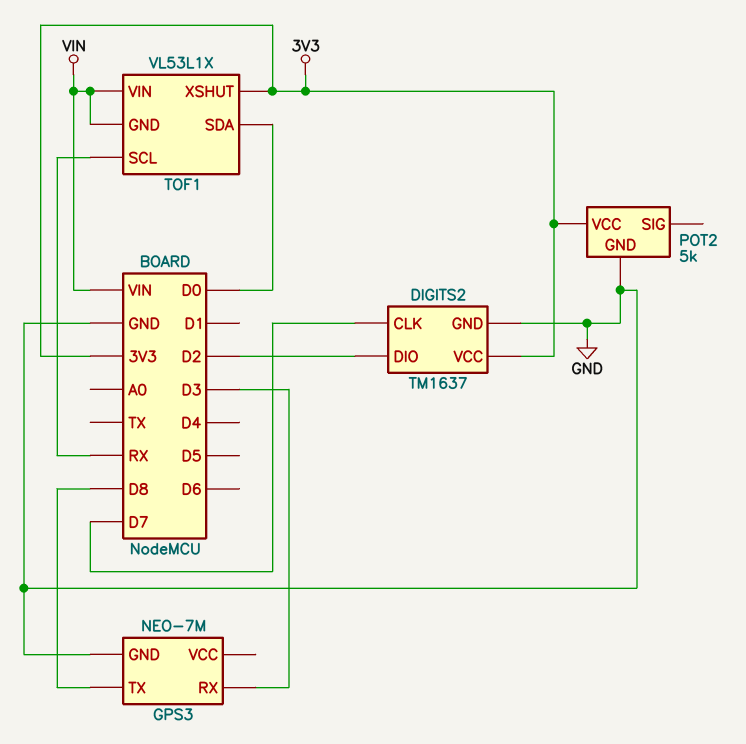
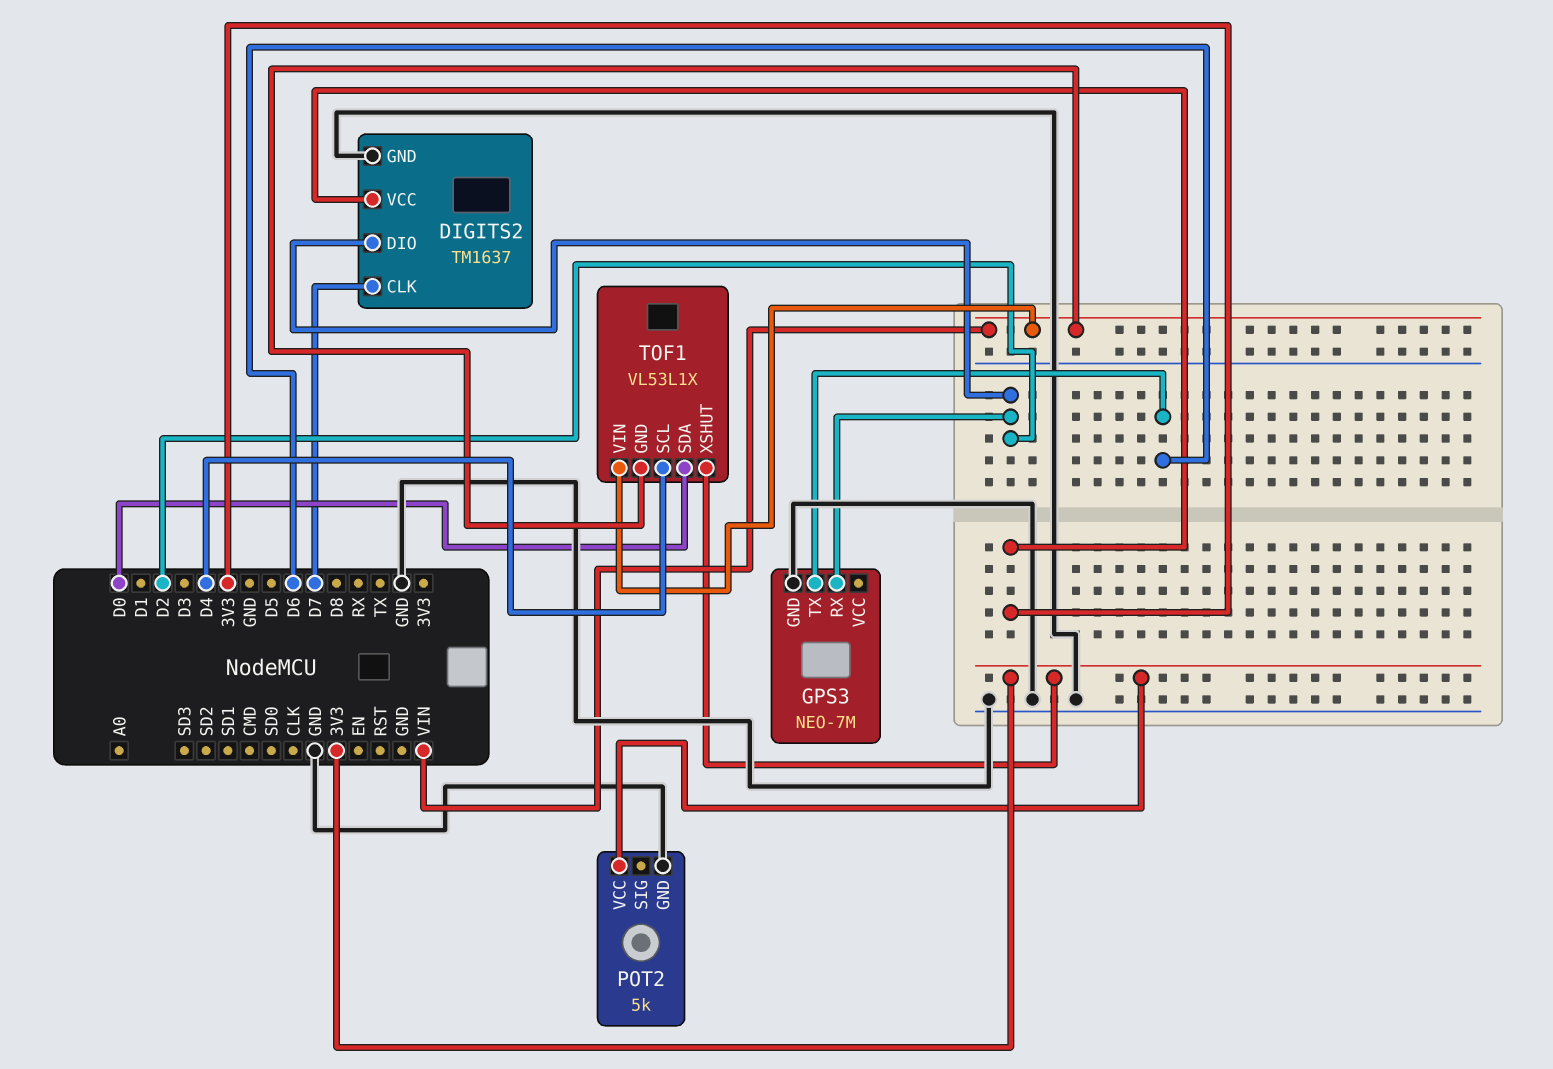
GPS3 pin RX: D3 -> D2
GPS3 pin TX: D8 -> D6
TOF1 pin SCL: RX -> D4

